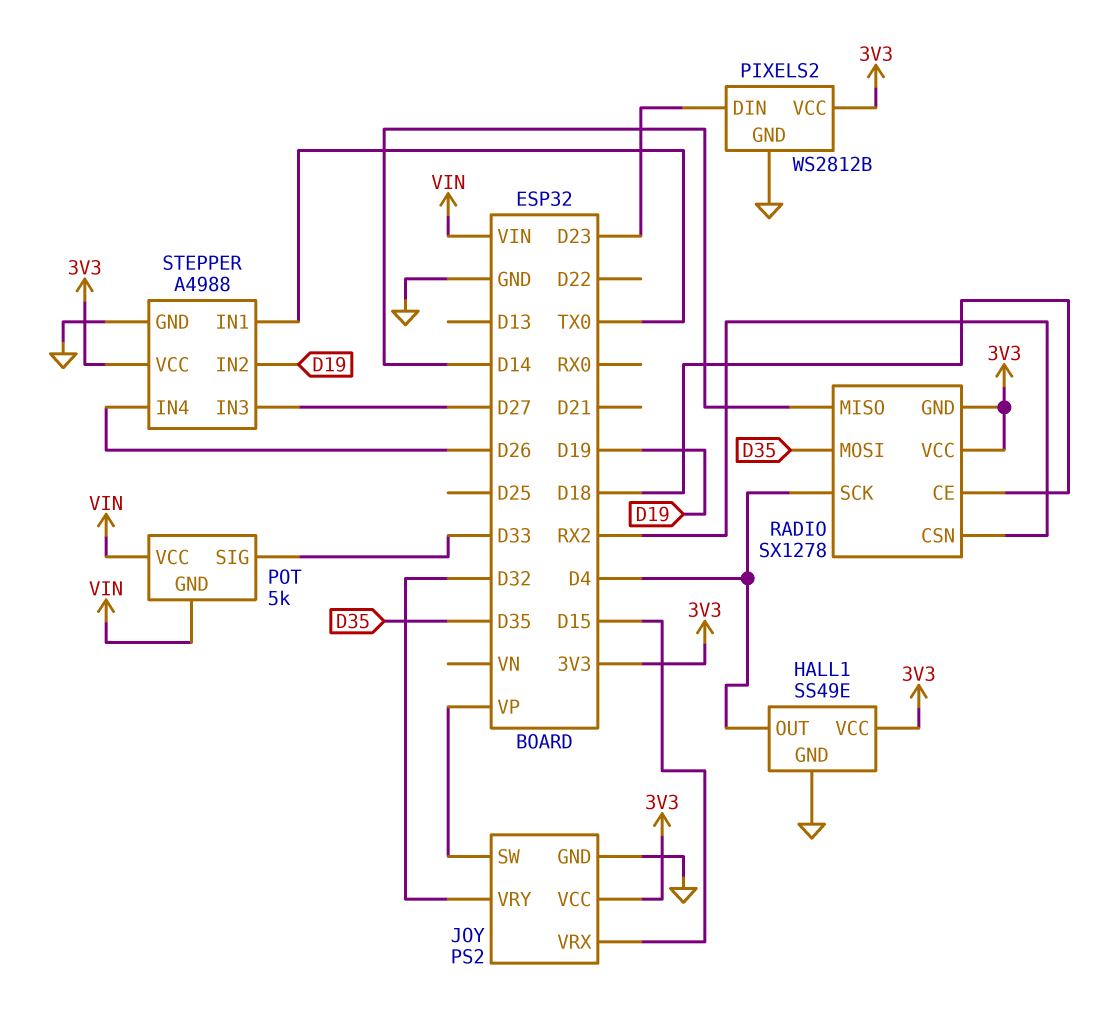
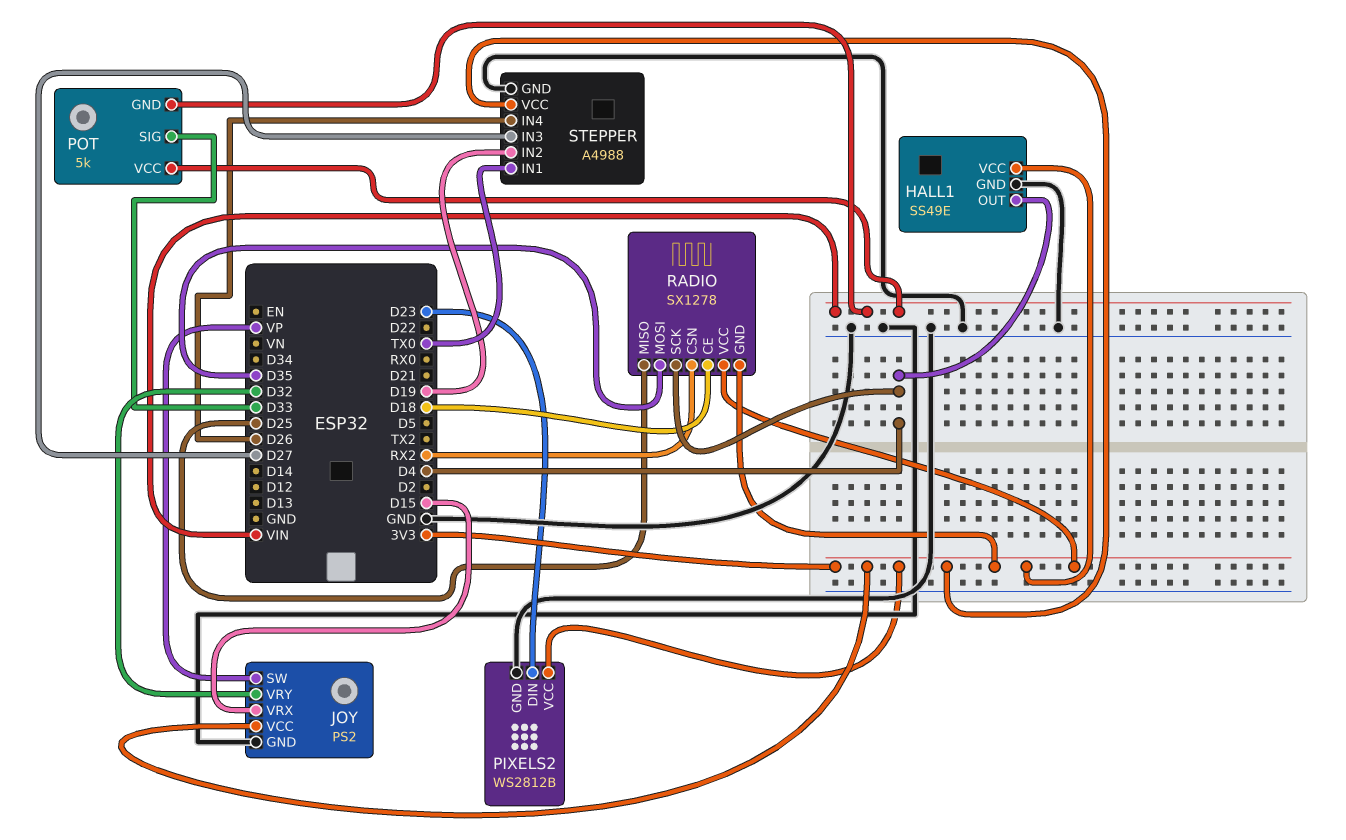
RADIO pin MISO: D14 -> D25

